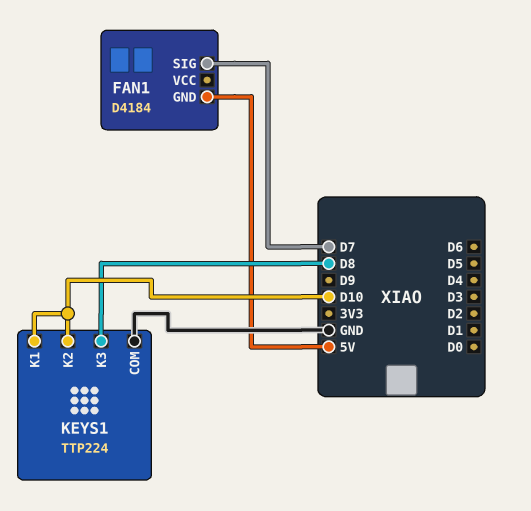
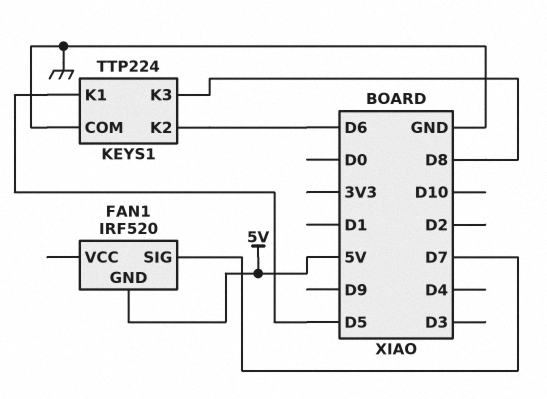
FAN1: D4184 -> IRF520
KEYS1 pin K1: D10 -> D5
KEYS1 pin K2: D10 -> D6

